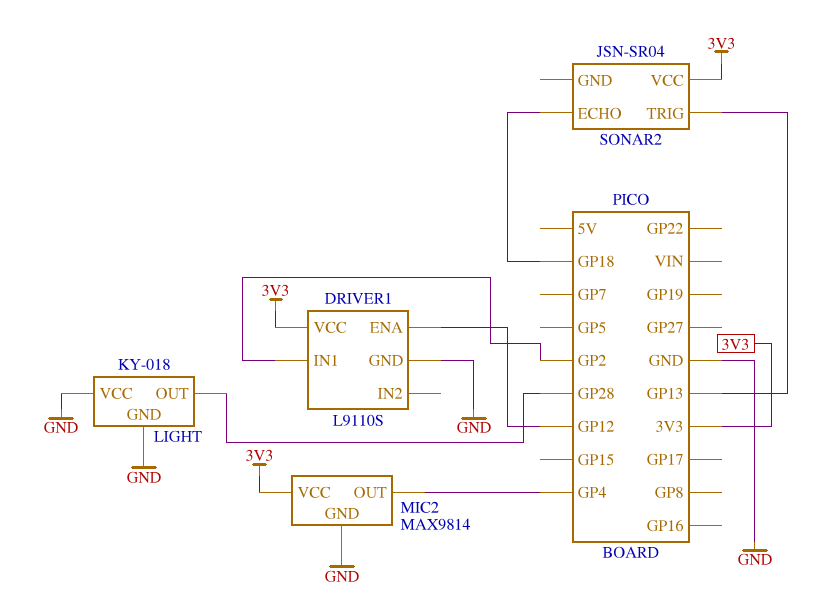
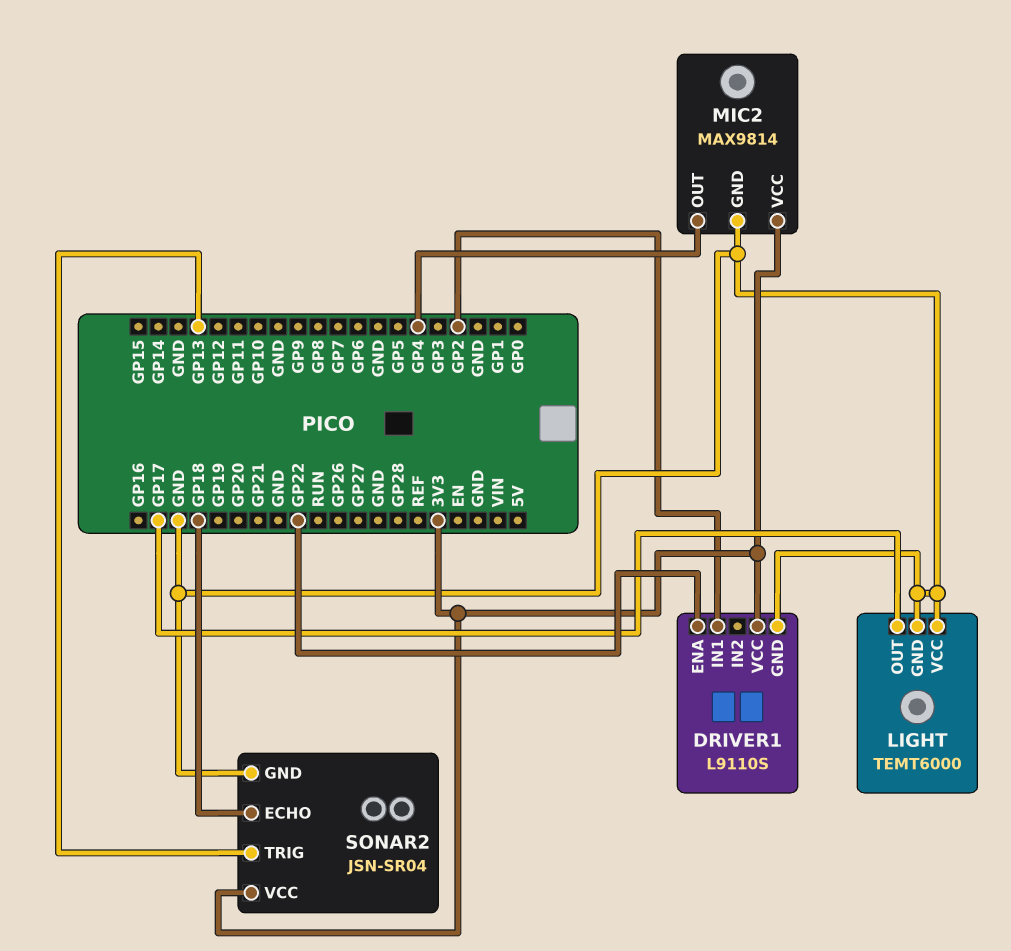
DRIVER1 pin ENA: GP12 -> GP22
LIGHT: KY-018 -> TEMT6000
LIGHT pin OUT: GP28 -> GP17
SONAR2 pin GND: none -> GND

